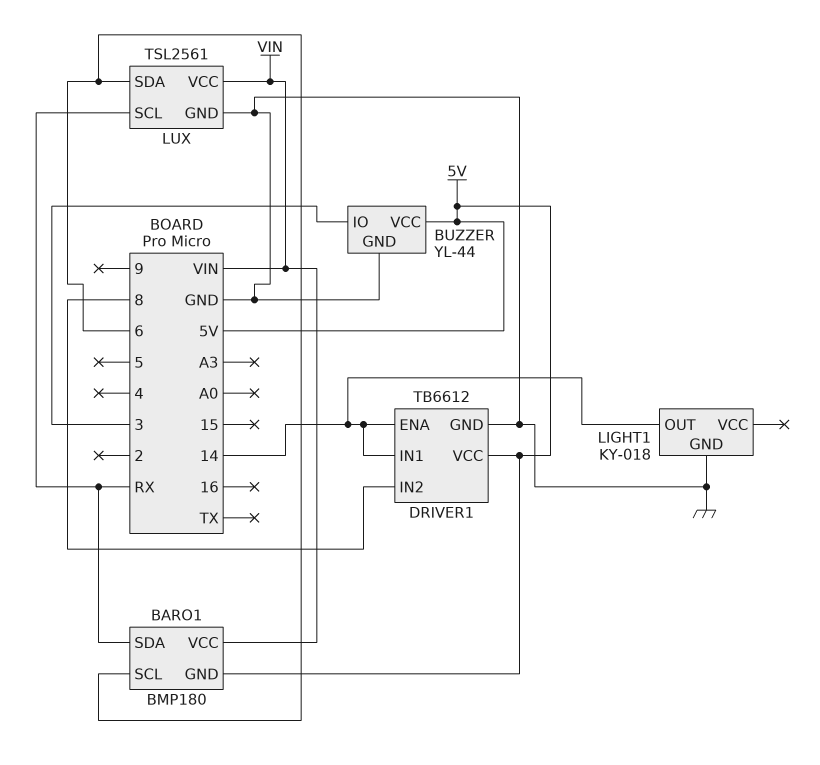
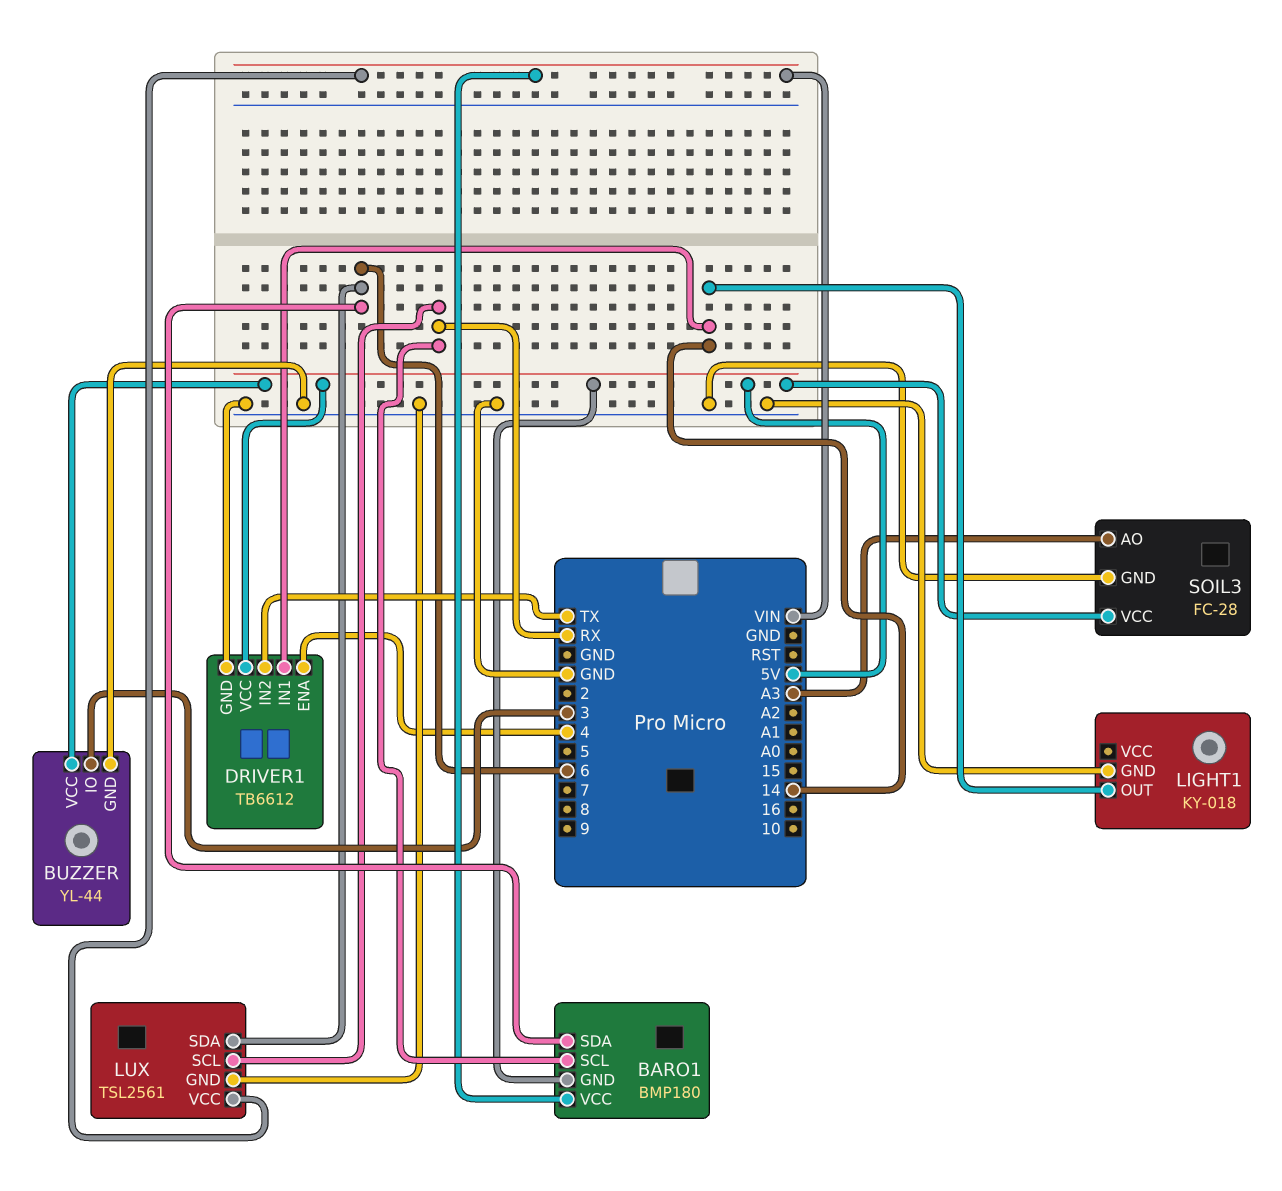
BARO1 pin SCL: 6 -> RX
BARO1 pin SDA: RX -> 6
DRIVER1 pin ENA: 14 -> 4
DRIVER1 pin IN2: 8 -> TX
SOIL3: none -> FC-28
SOIL3 pin AO: none -> A3
SOIL3 pin GND: none -> GND
SOIL3 pin VCC: none -> 5V

